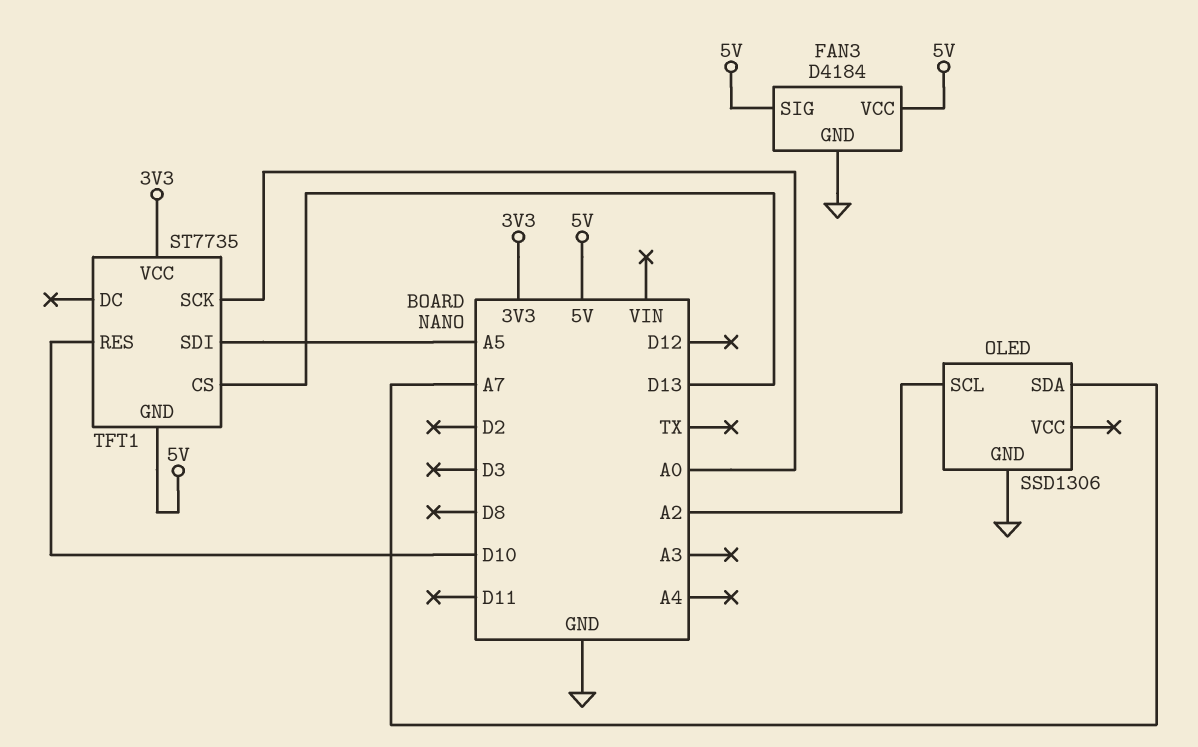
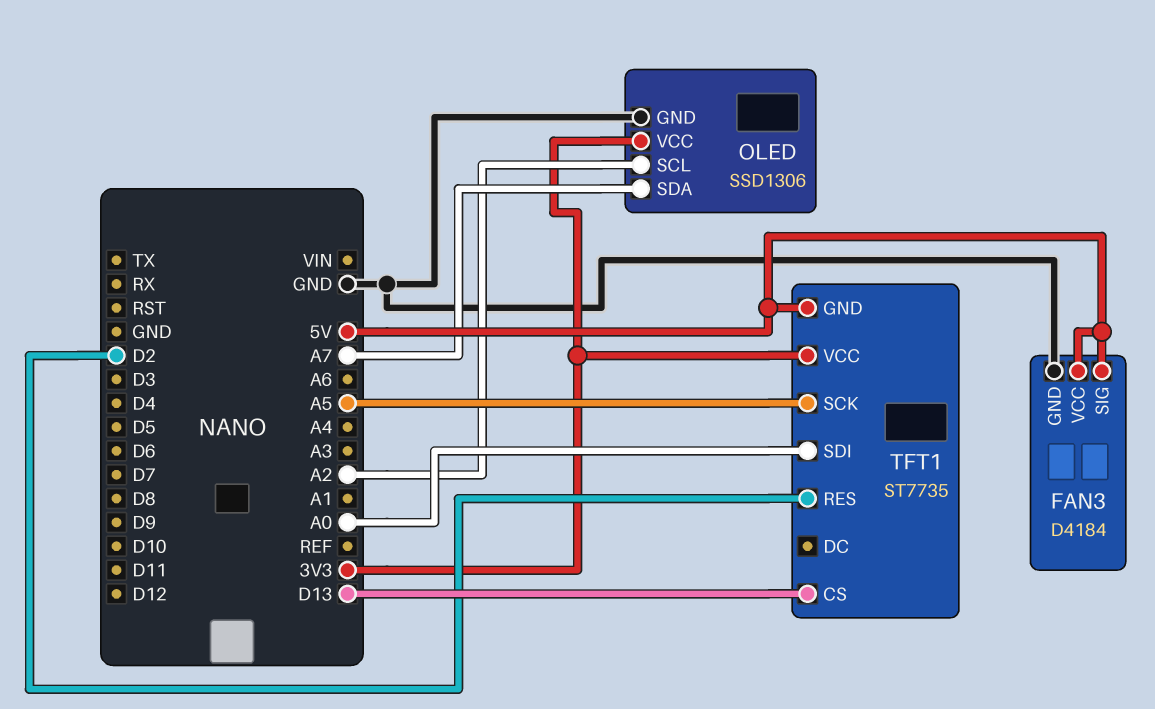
OLED pin VCC: none -> 3V3
TFT1 pin RES: D10 -> D2
TFT1 pin SCK: A0 -> A5
TFT1 pin SDI: A5 -> A0

